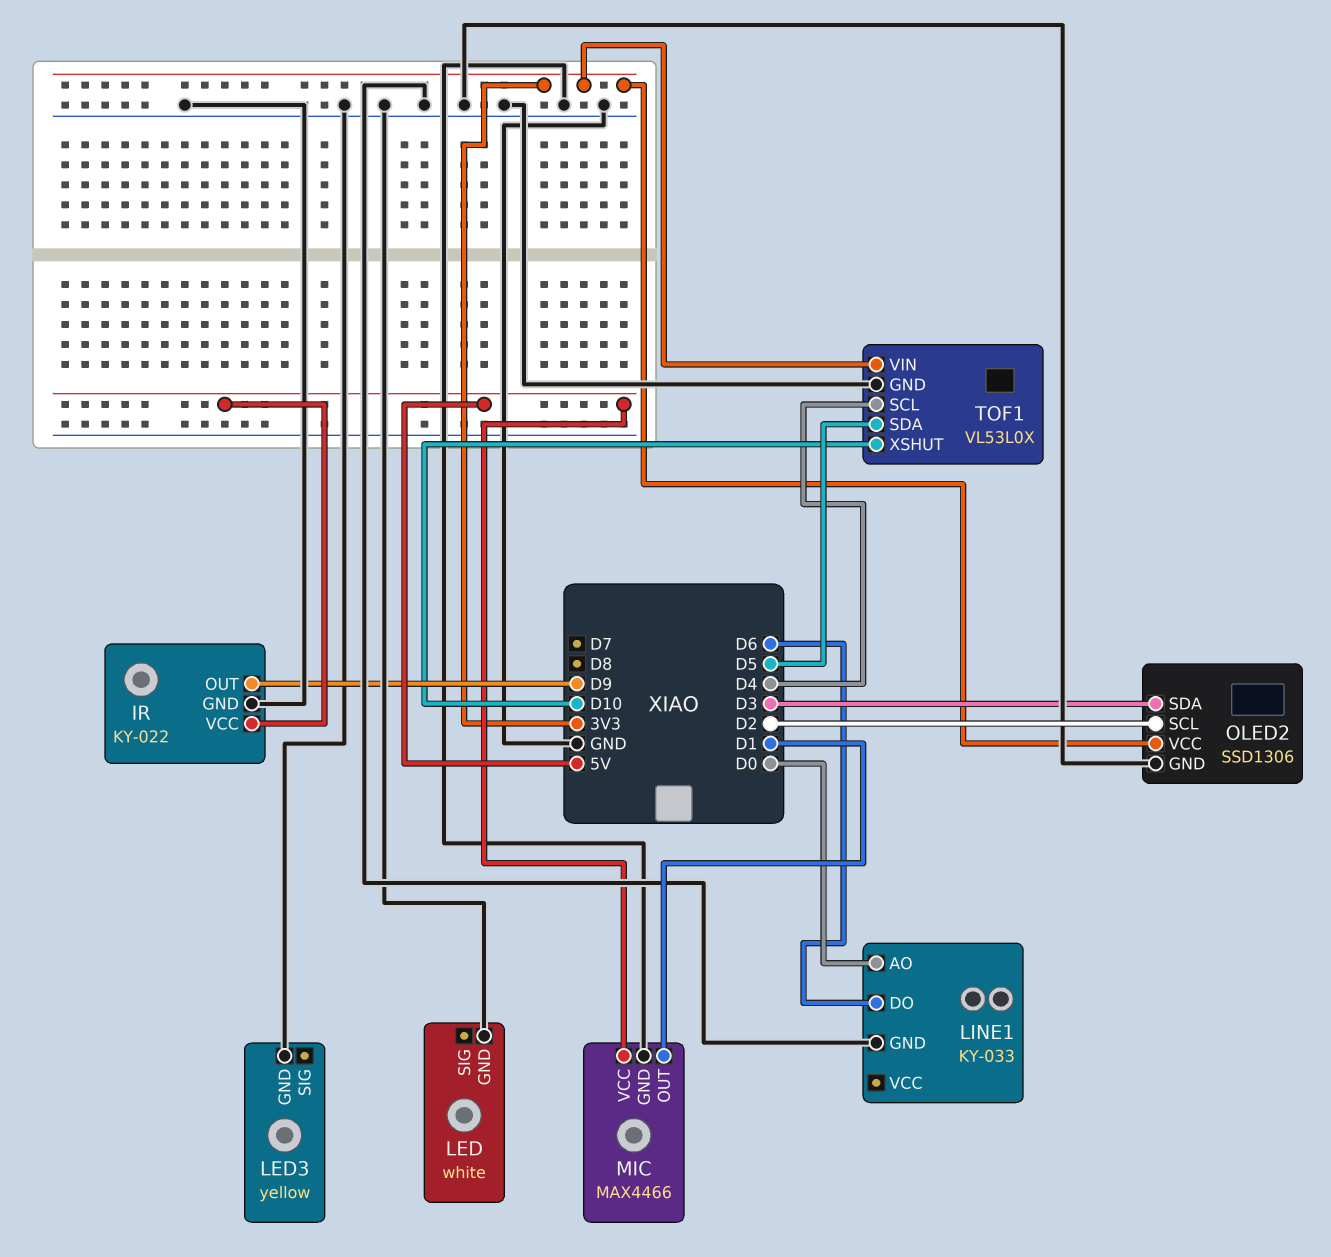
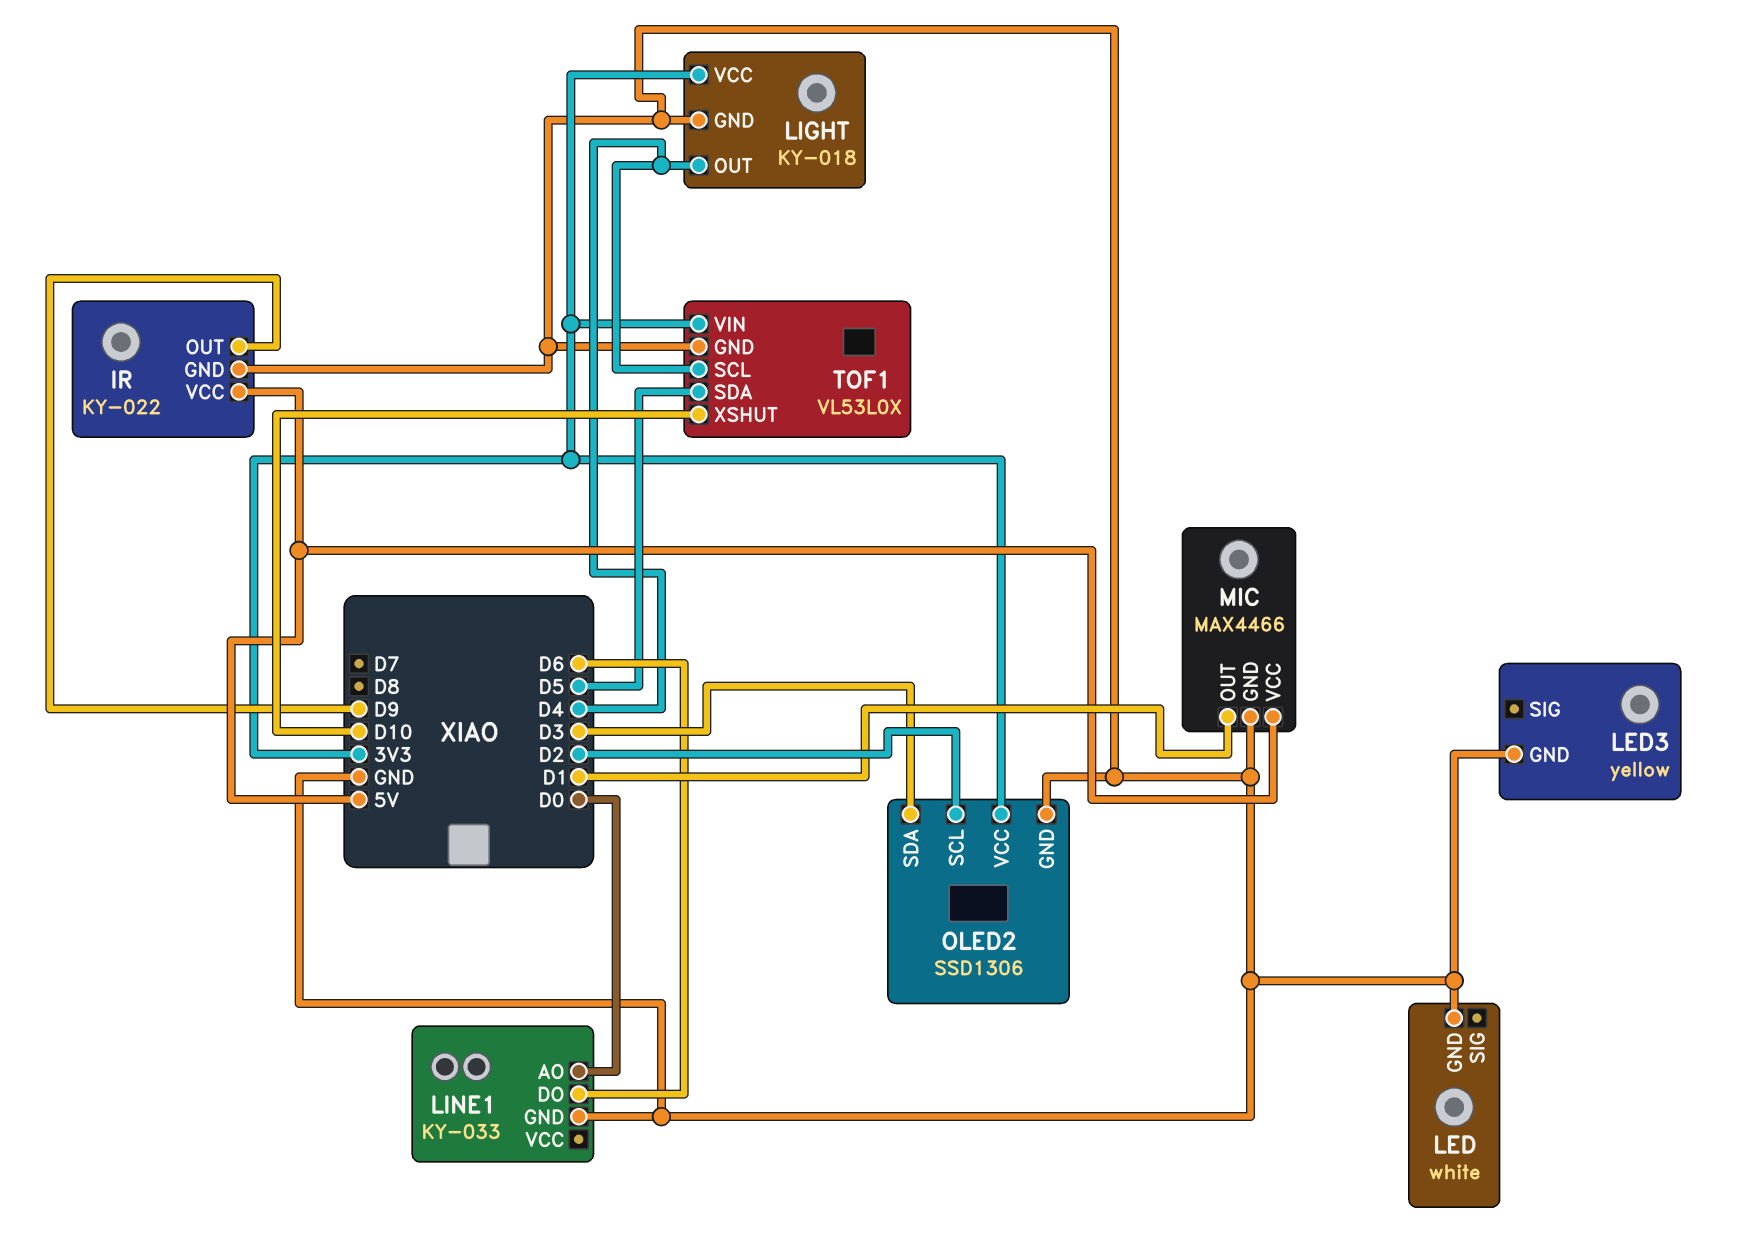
LIGHT: none -> KY-018
LIGHT pin GND: none -> GND
LIGHT pin OUT: none -> D4
LIGHT pin VCC: none -> 3V3

